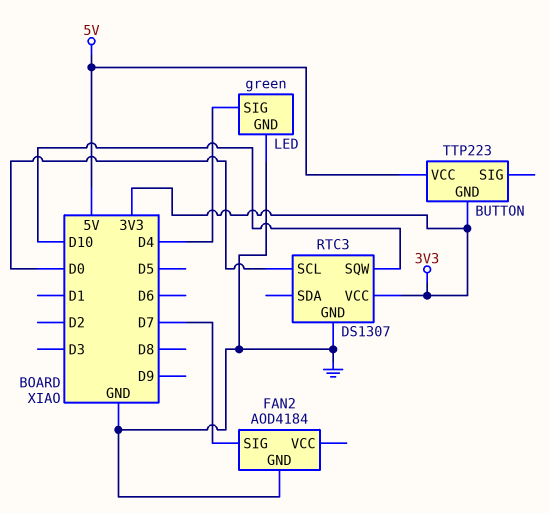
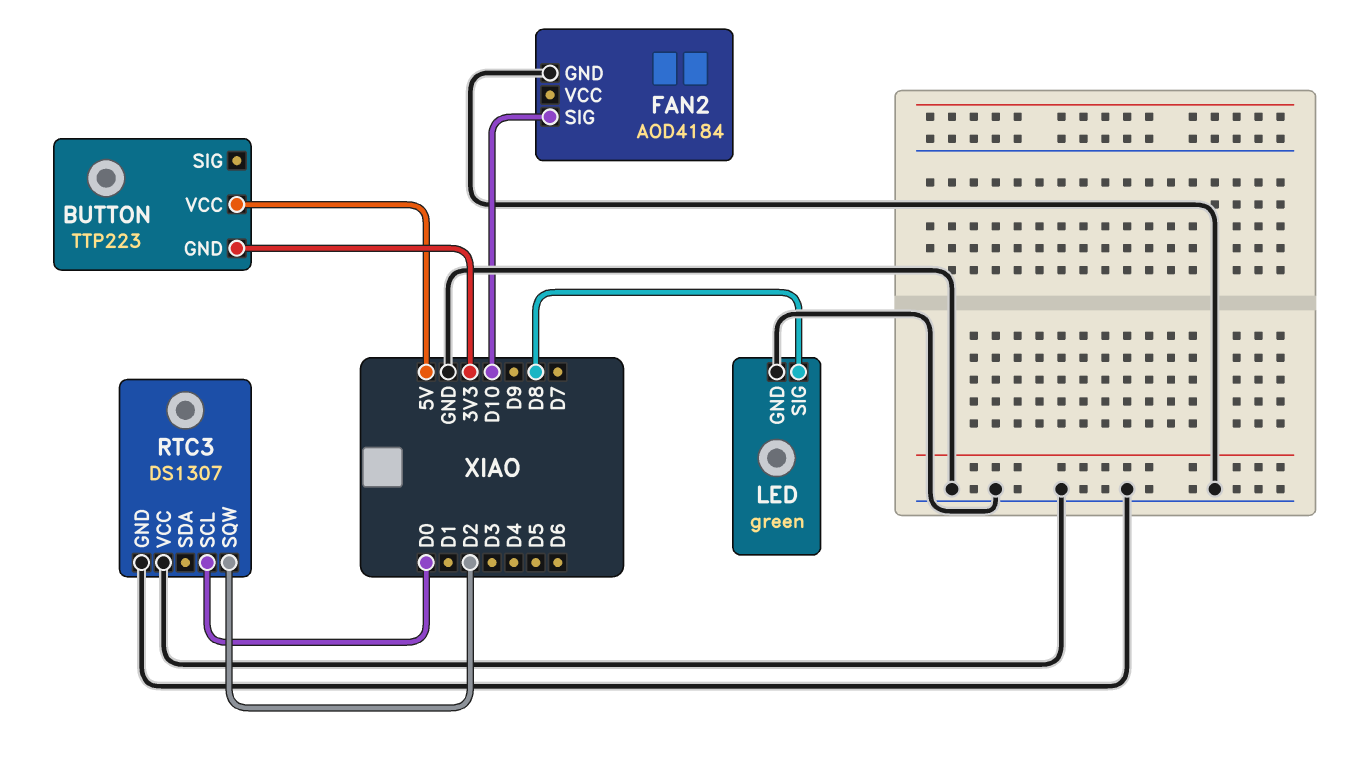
FAN2 pin SIG: D7 -> D10
LED pin SIG: D4 -> D8
RTC3 pin SQW: D10 -> D2
RTC3 pin VCC: 3V3 -> GND

